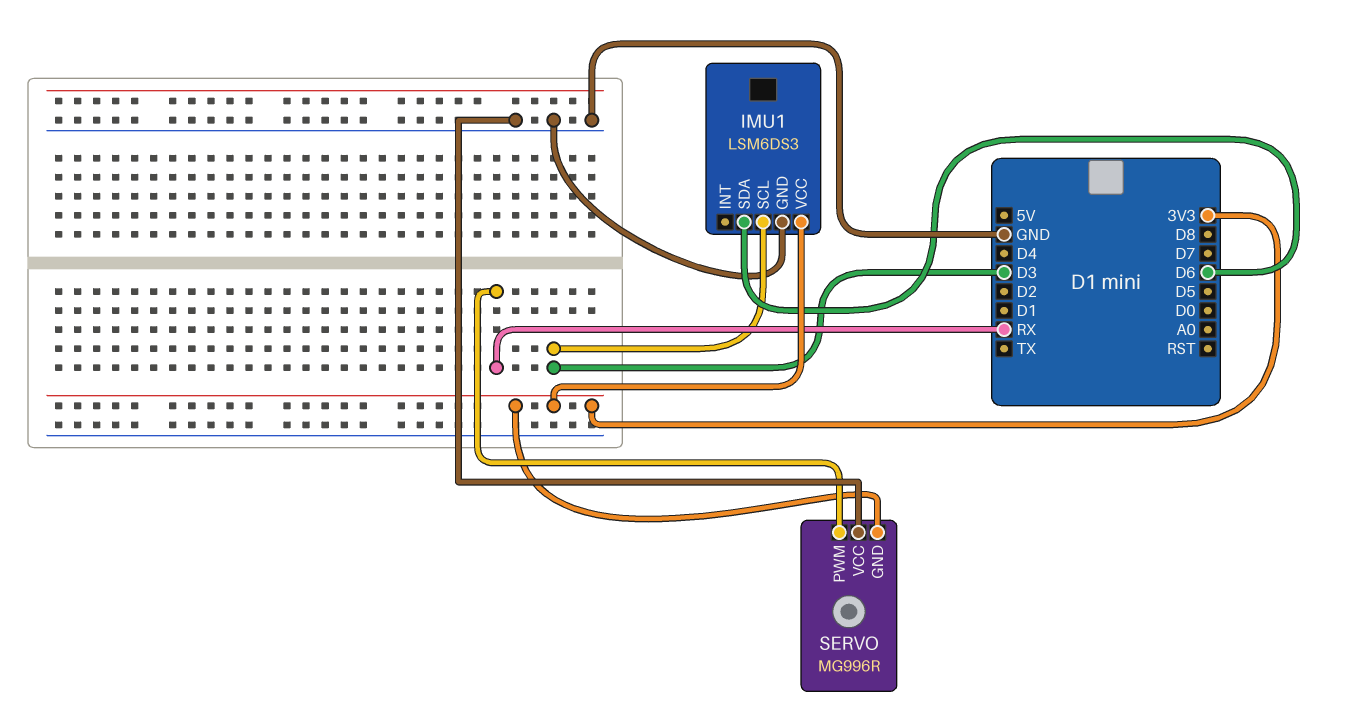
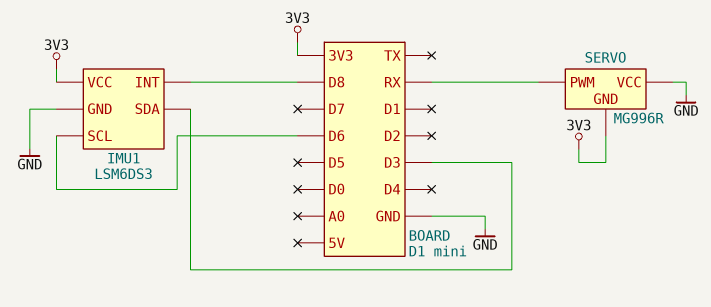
IMU1 pin INT: none -> D8
IMU1 pin SCL: D3 -> D6
IMU1 pin SDA: D6 -> D3

